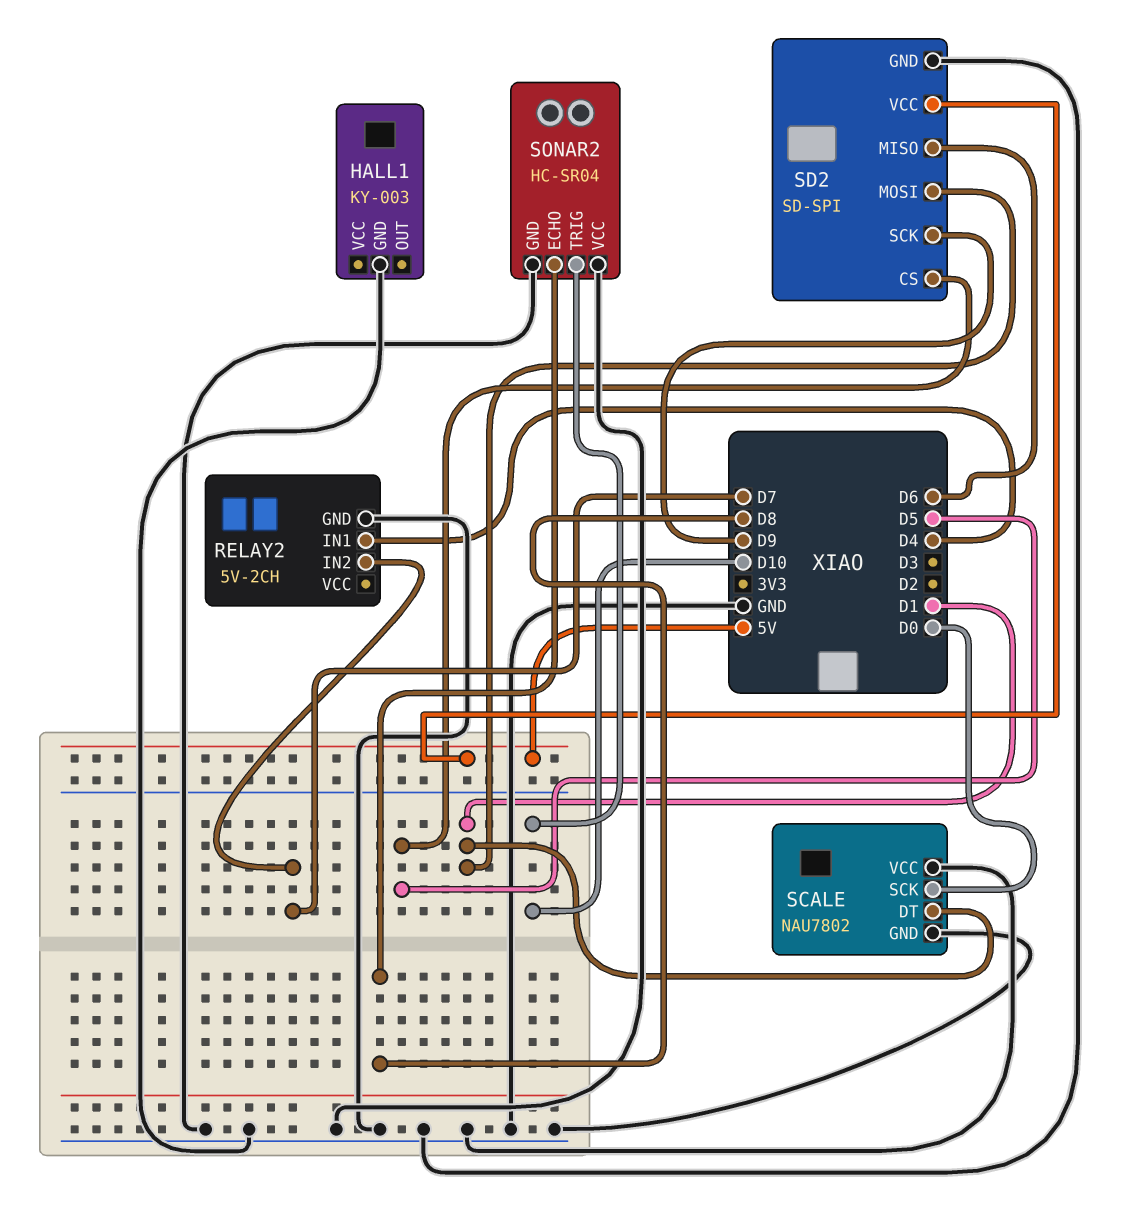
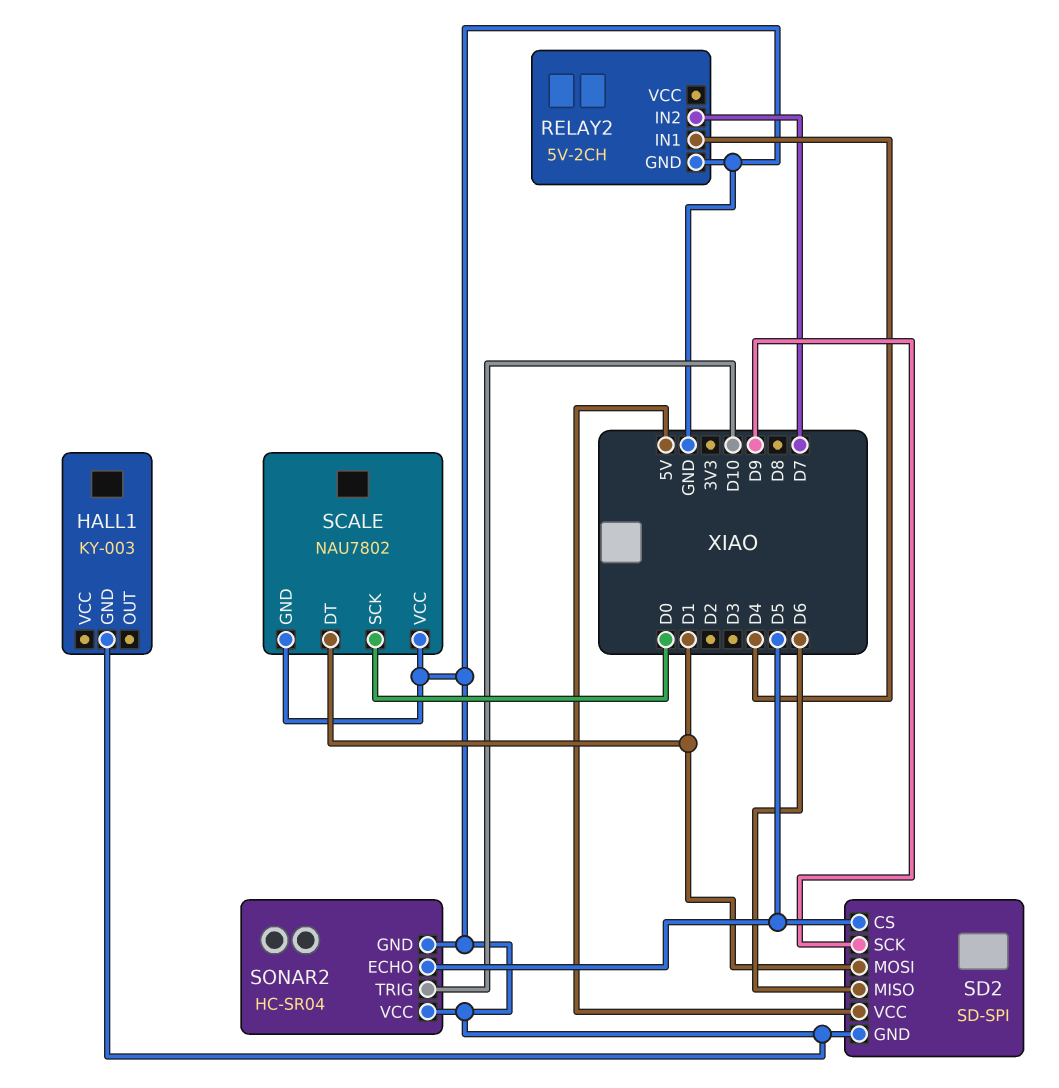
SONAR2 pin ECHO: D8 -> D5

